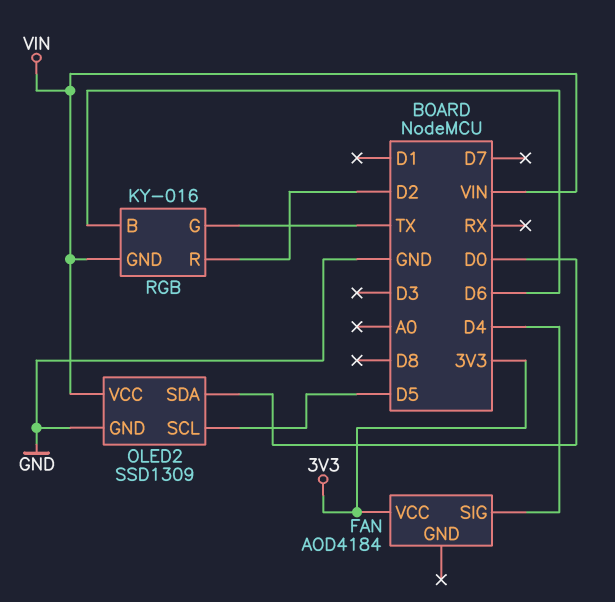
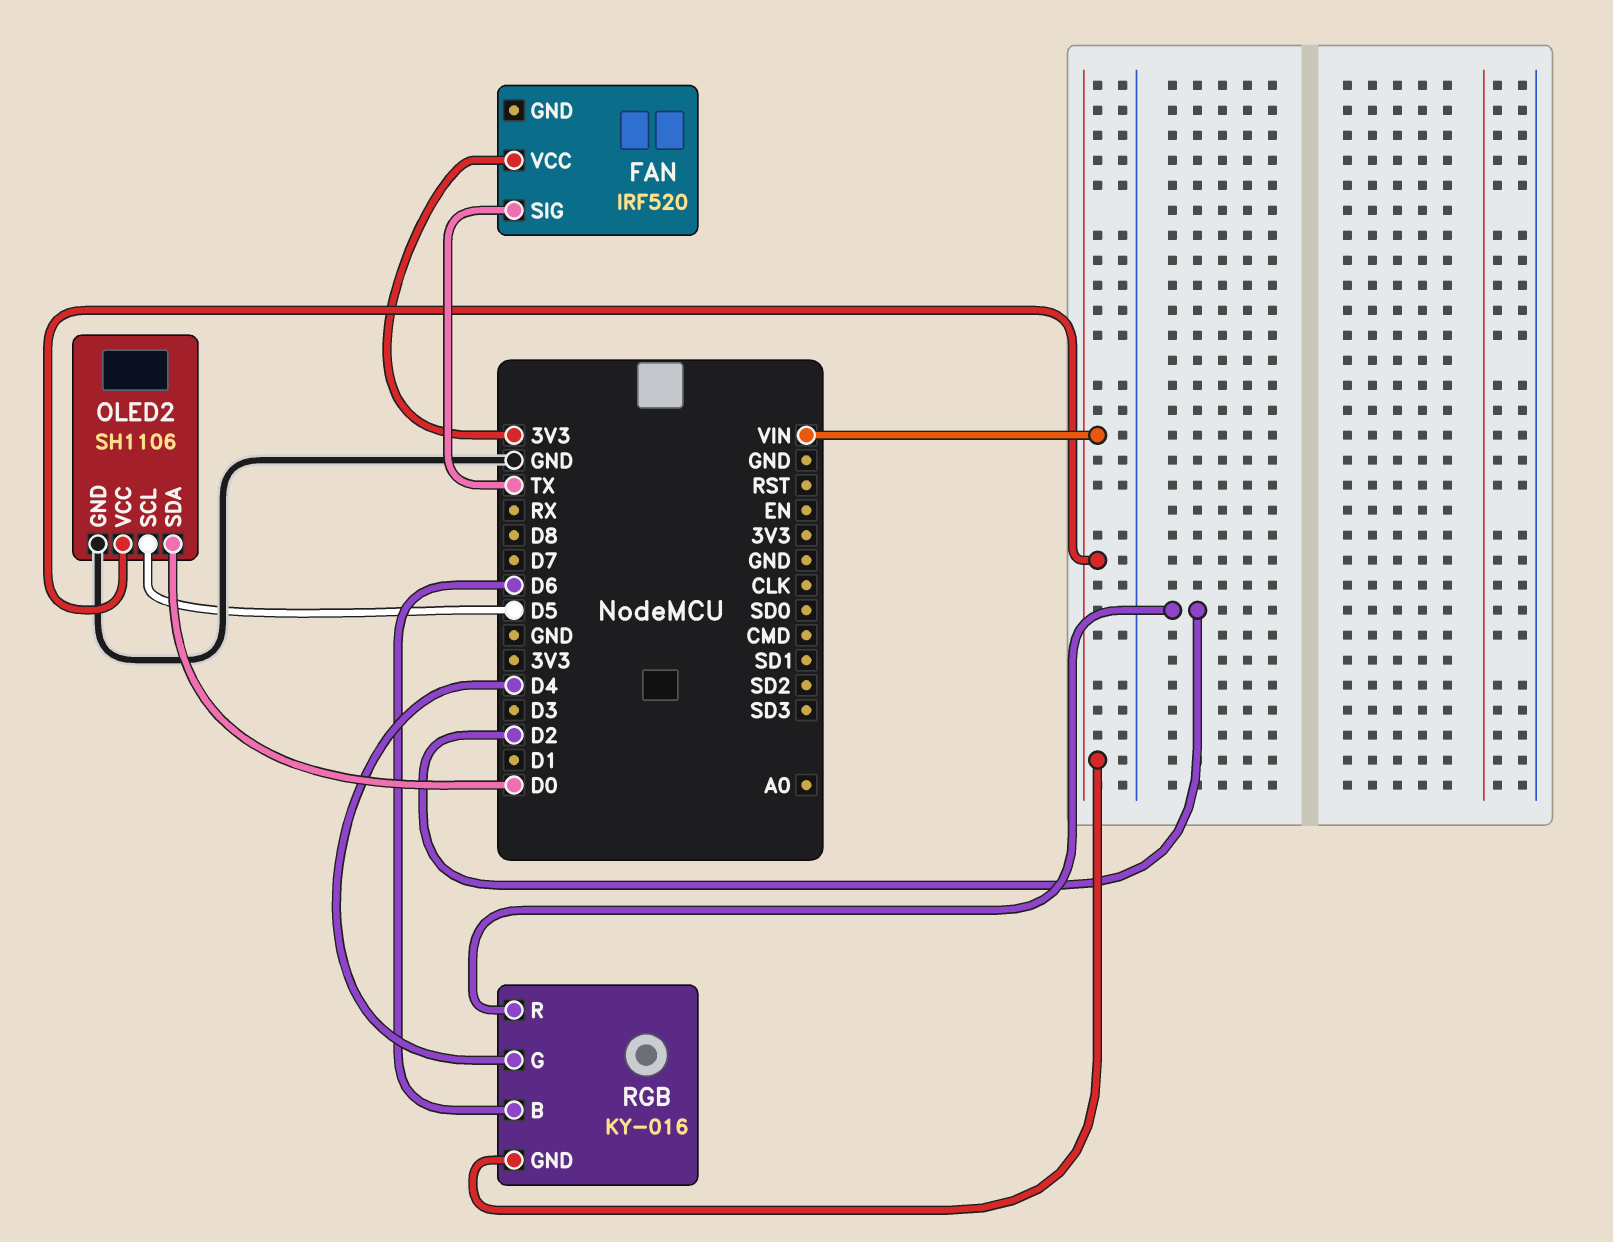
FAN: AOD4184 -> IRF520
FAN pin SIG: D4 -> TX
OLED2: SSD1309 -> SH1106
RGB pin G: TX -> D4

